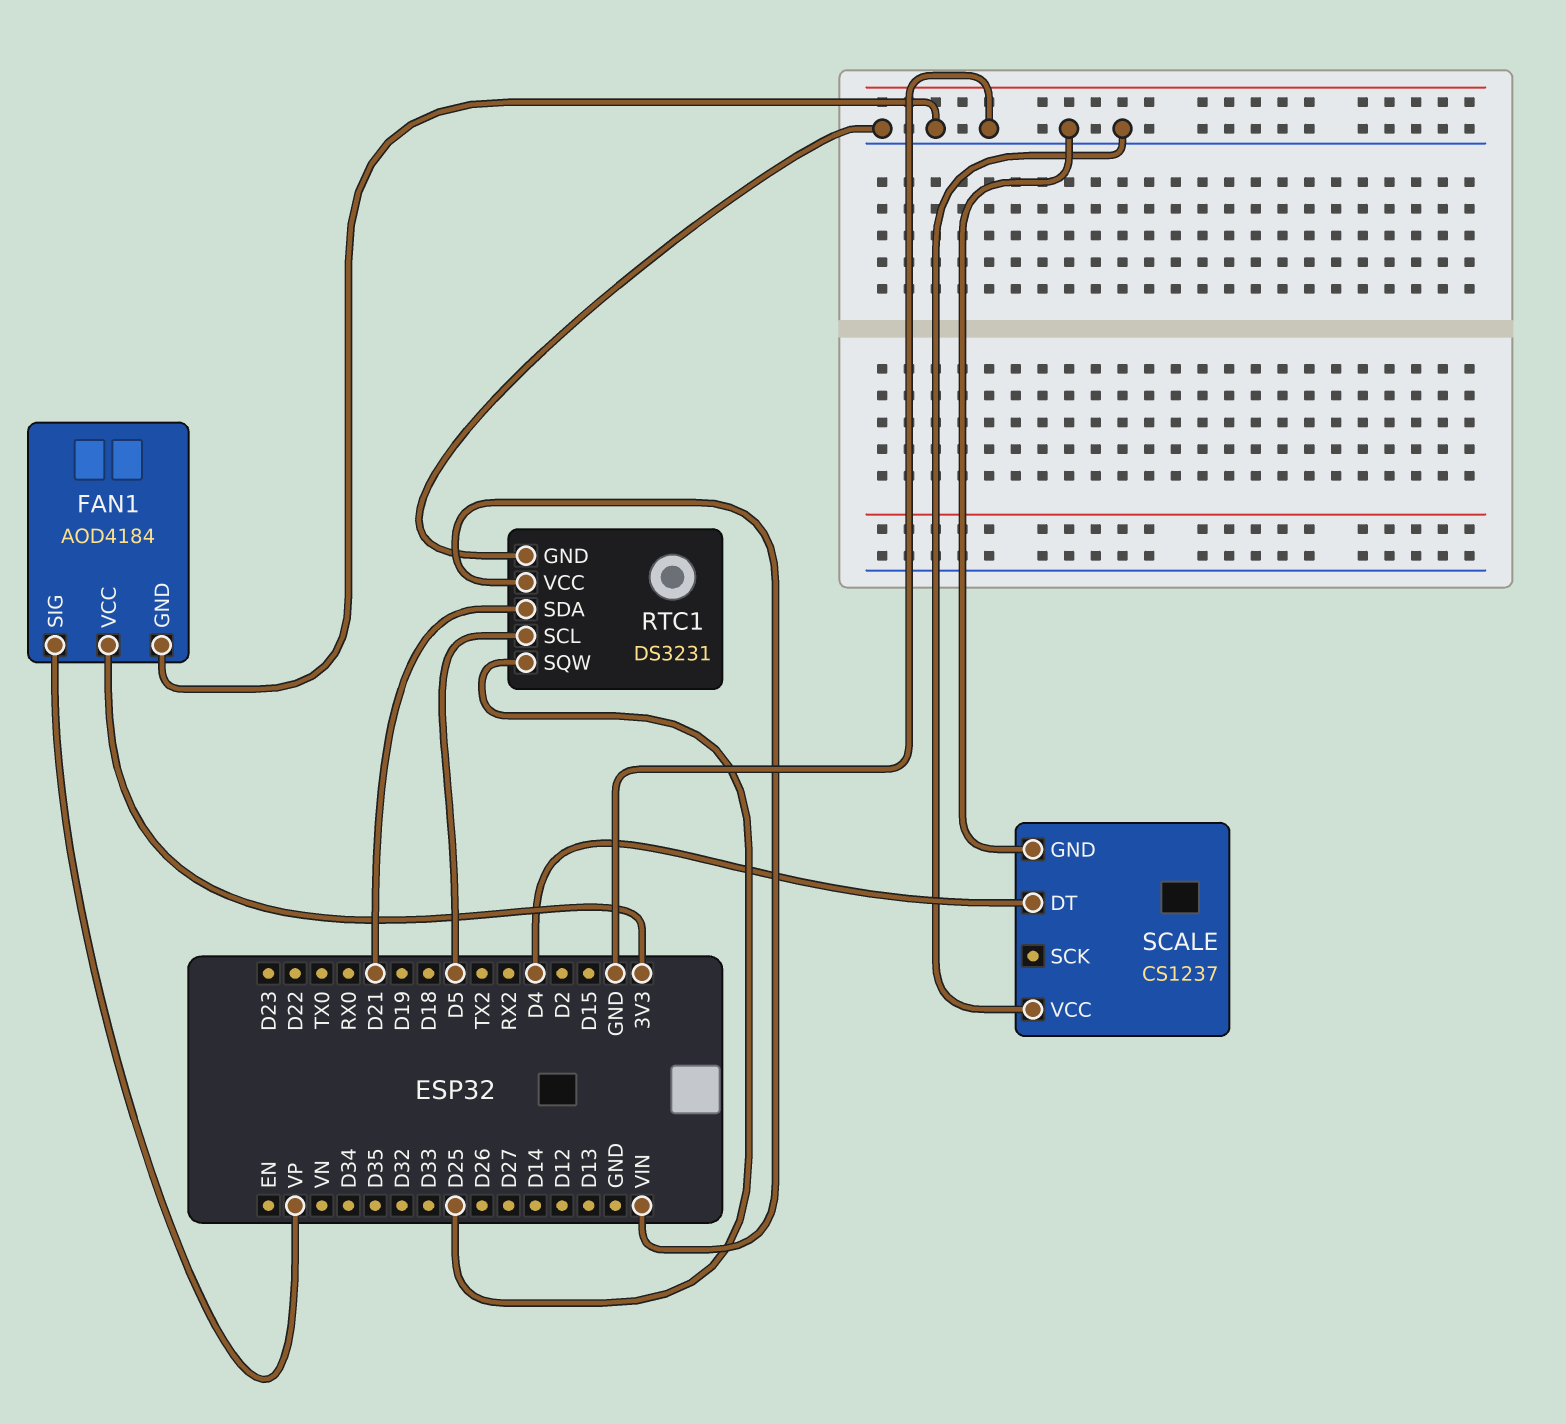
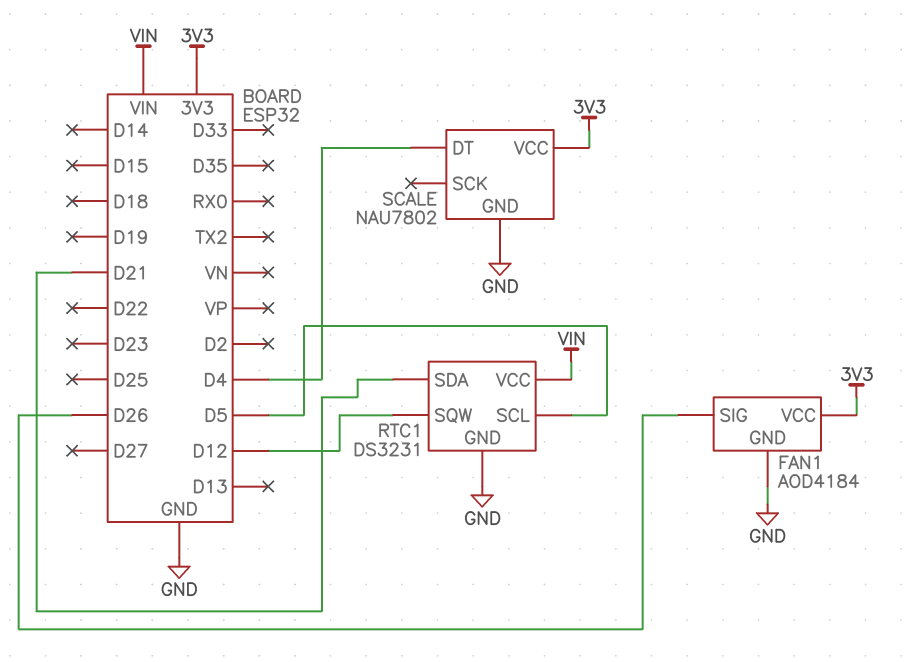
FAN1 pin SIG: VP -> D26
RTC1 pin SQW: D25 -> D12
SCALE: CS1237 -> NAU7802
SCALE pin VCC: GND -> 3V3

